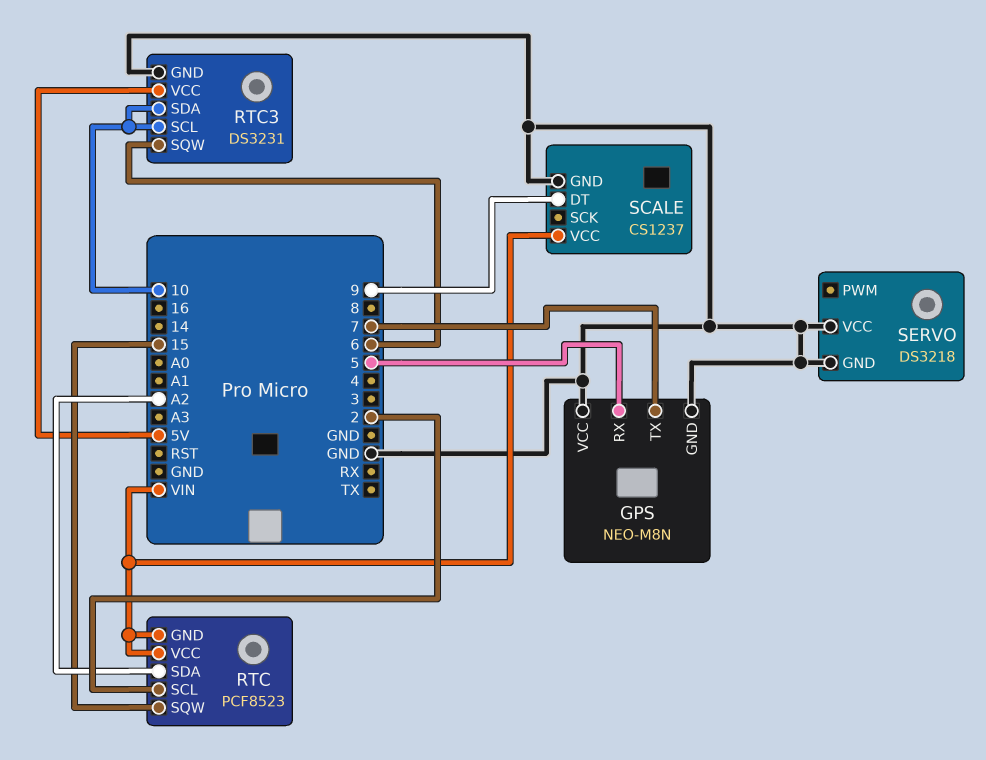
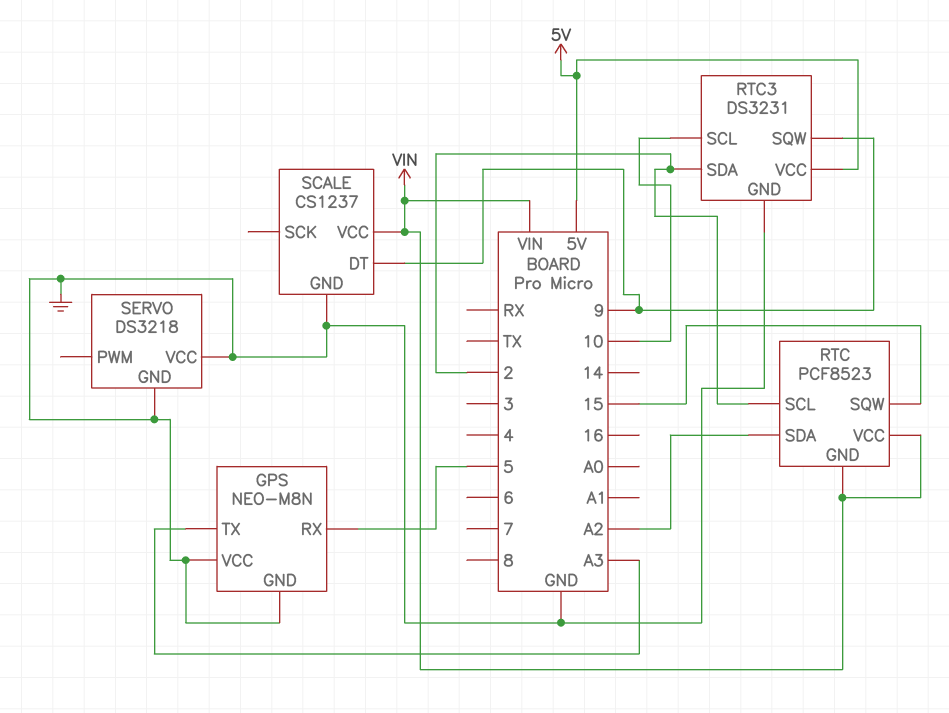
GPS pin TX: 7 -> A3
RTC3 pin SDA: 10 -> 2
RTC3 pin SQW: 6 -> 9

